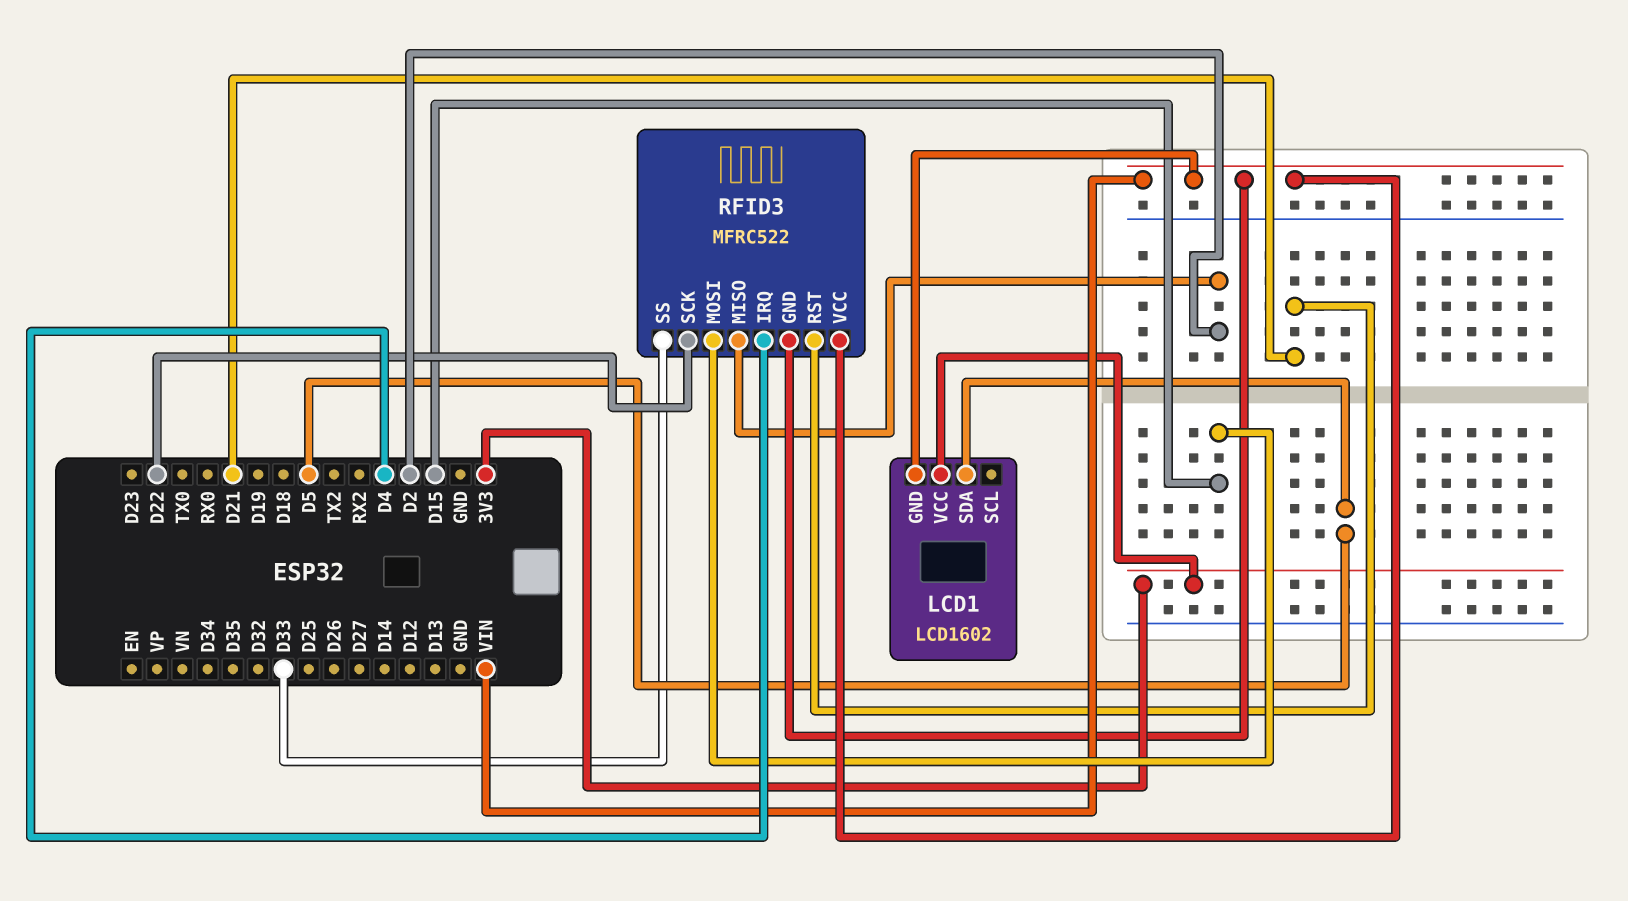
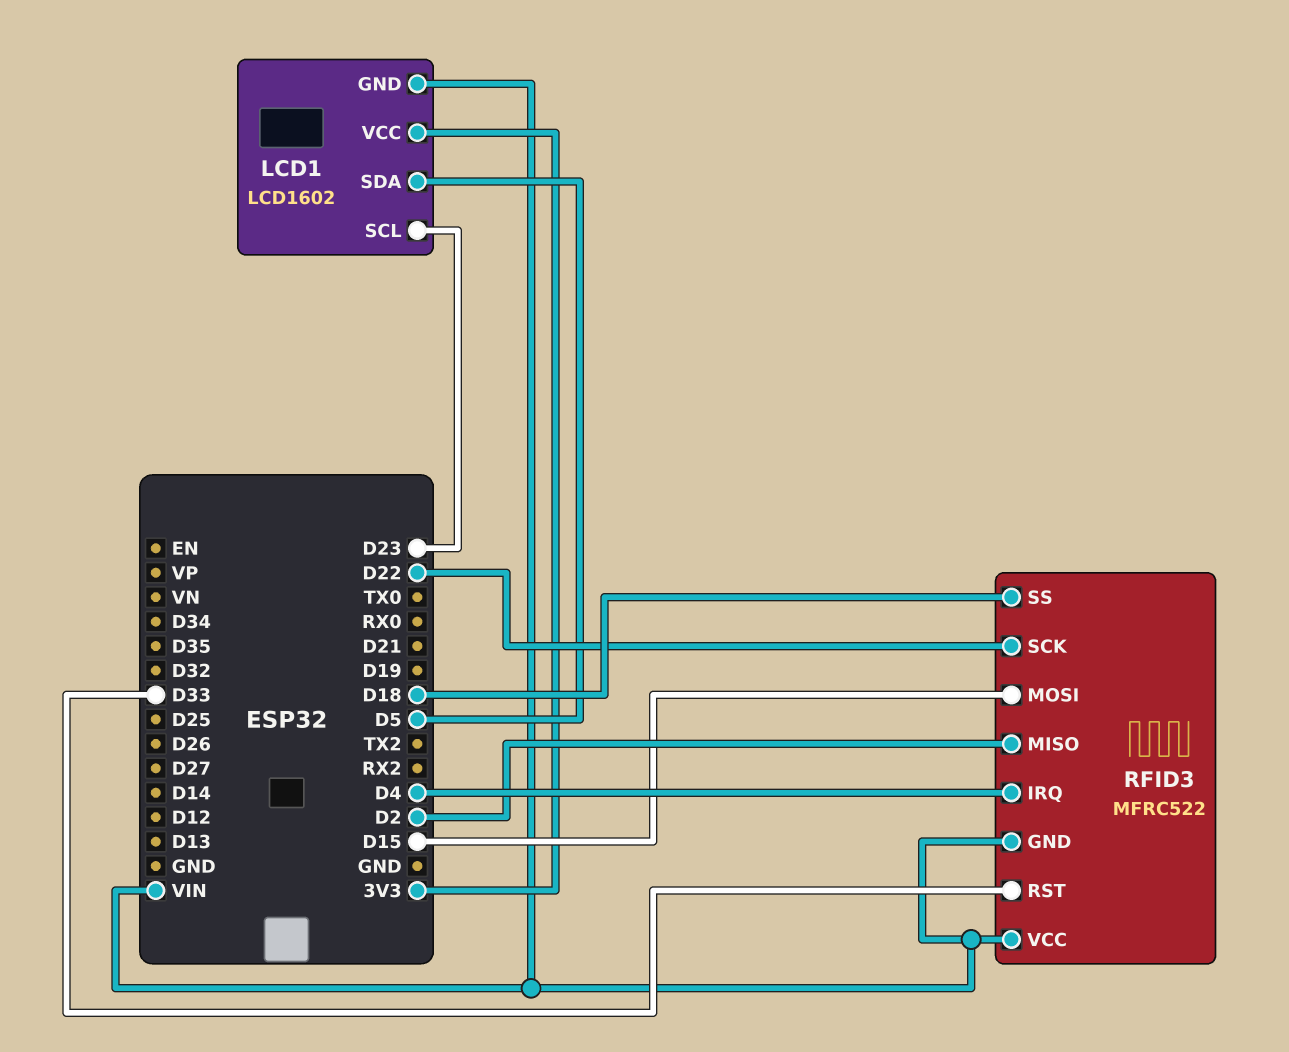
LCD1 pin SCL: none -> D23
RFID3 pin RST: D21 -> D33
RFID3 pin SS: D33 -> D18

